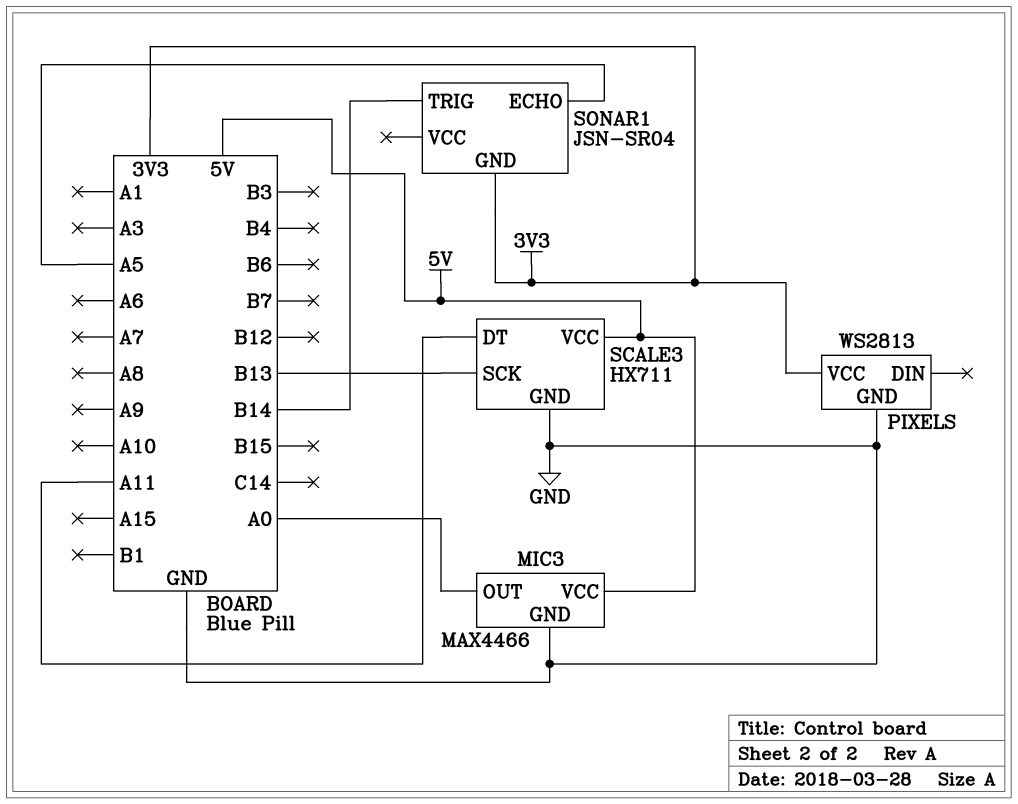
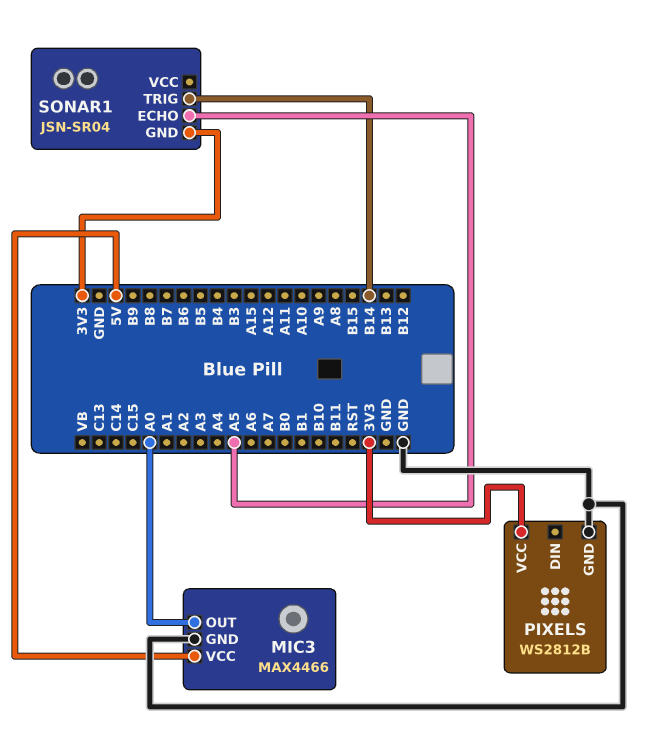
PIXELS: WS2813 -> WS2812B
SCALE3: HX711 -> none
SCALE3 pin DT: A11 -> none
SCALE3 pin GND: GND -> none
SCALE3 pin SCK: B13 -> none
SCALE3 pin VCC: 5V -> none

